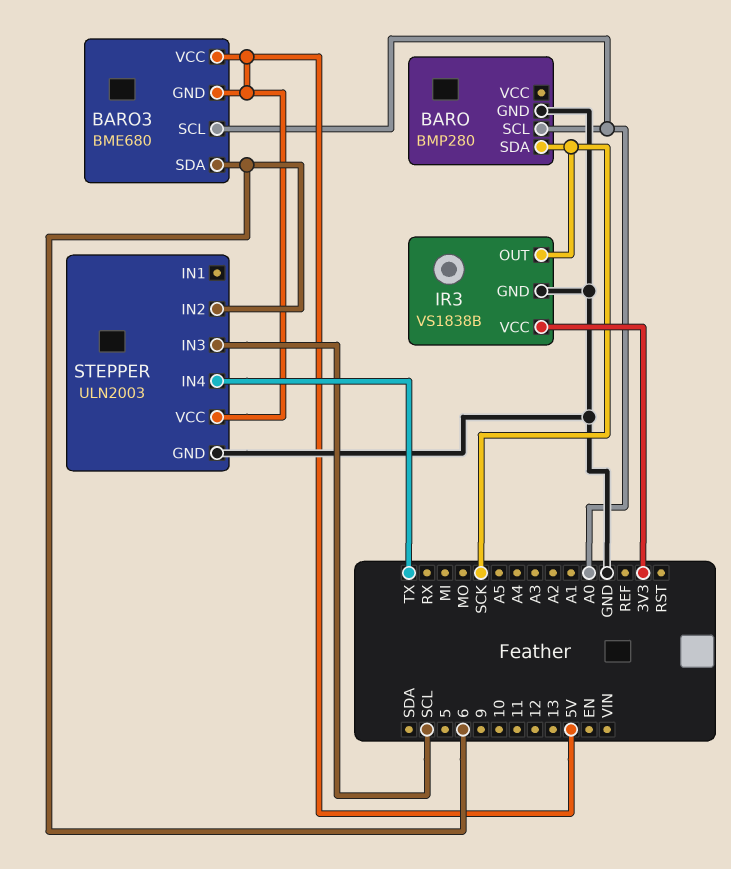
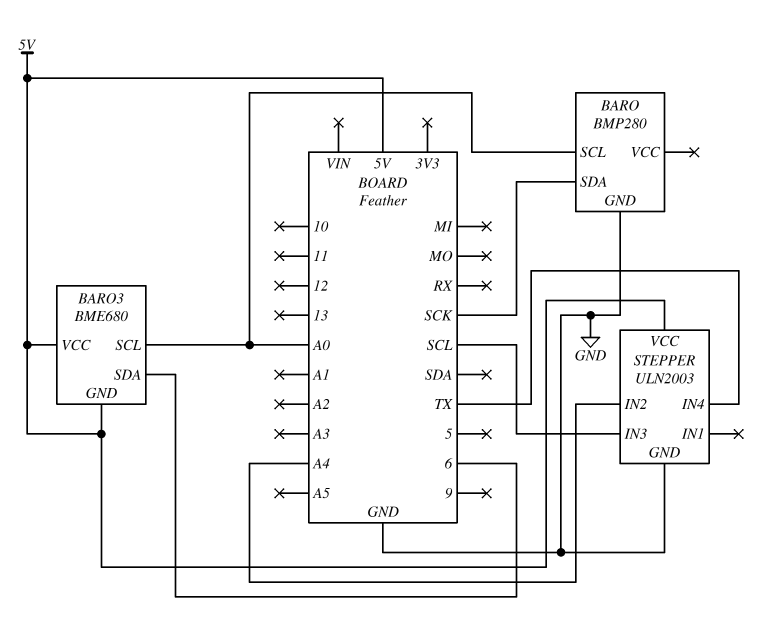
IR3: VS1838B -> none
IR3 pin GND: GND -> none
IR3 pin OUT: SCK -> none
IR3 pin VCC: 3V3 -> none
STEPPER pin IN2: 6 -> A4

